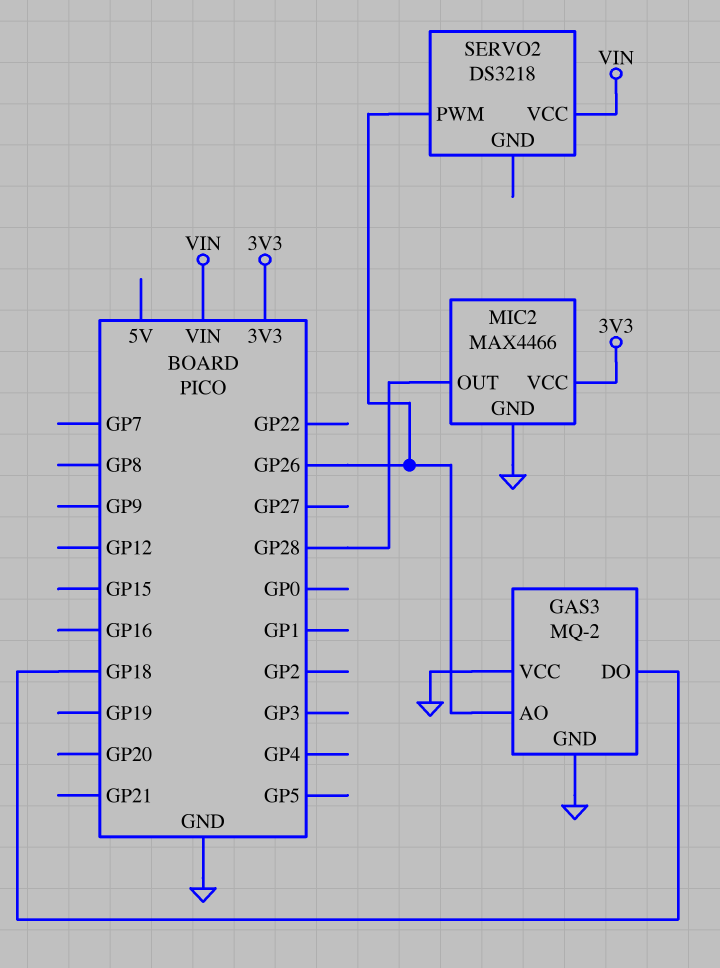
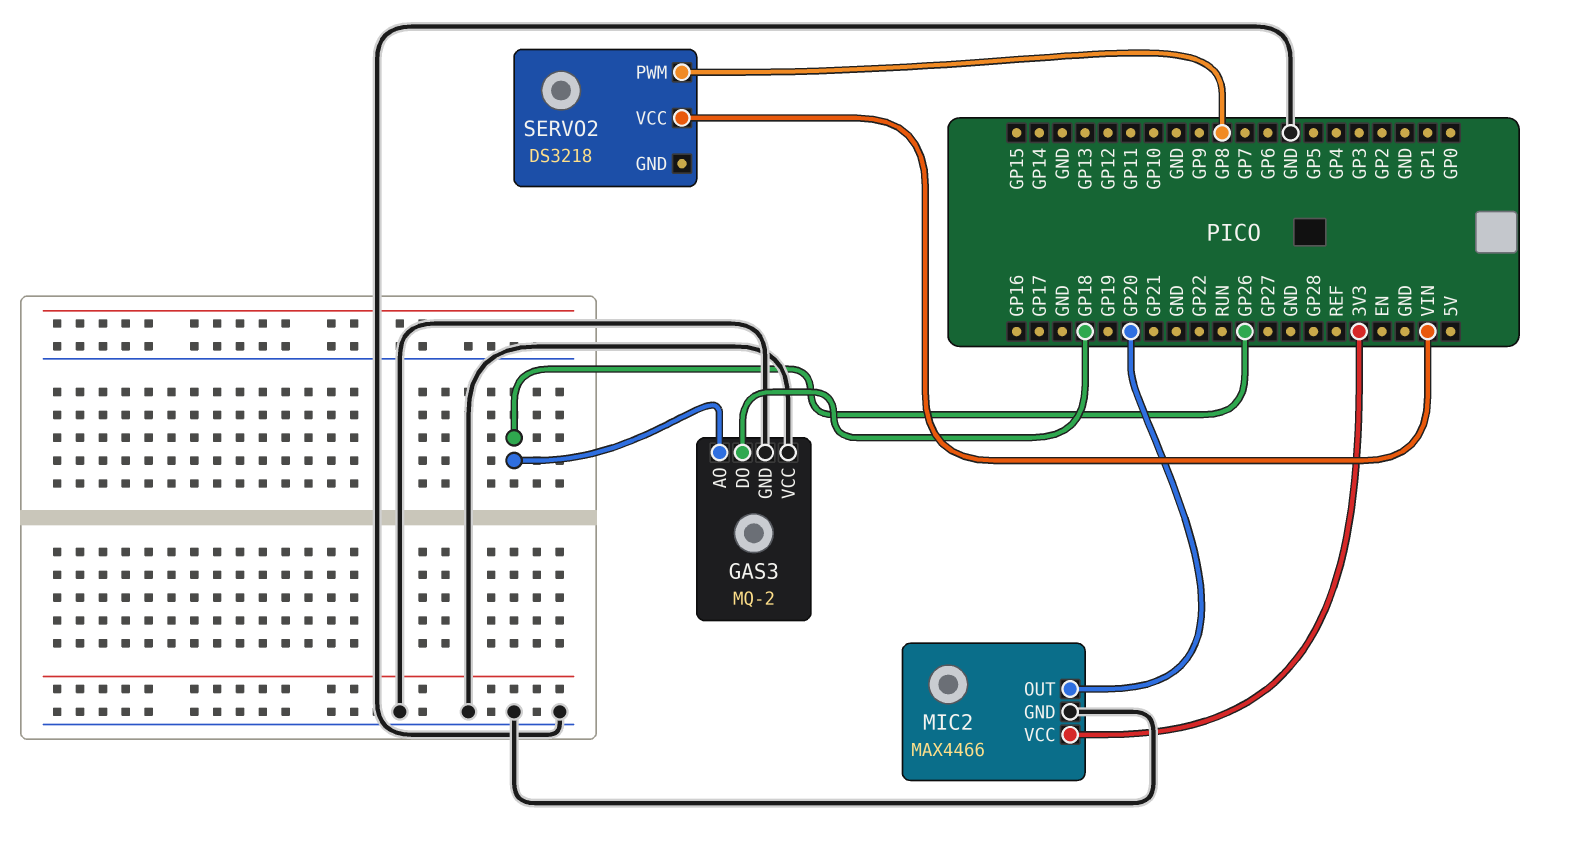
MIC2 pin OUT: GP28 -> GP20
SERVO2 pin PWM: GP26 -> GP8

